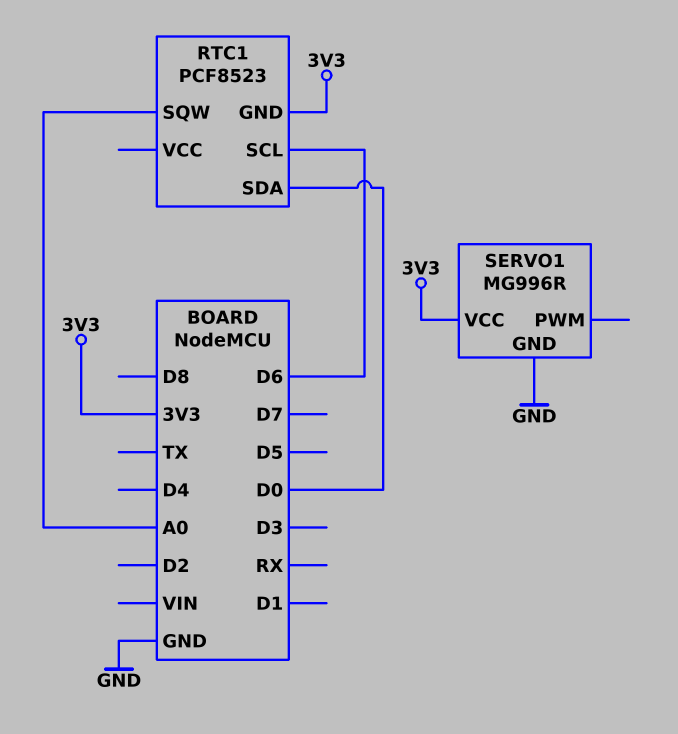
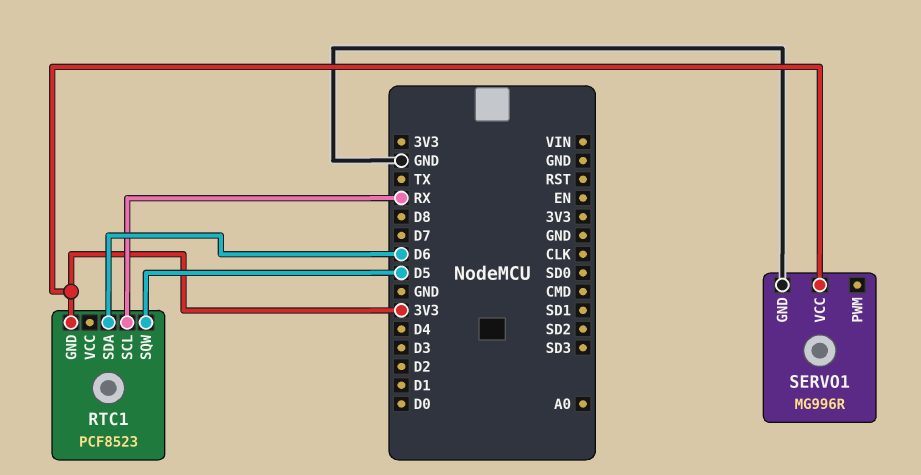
RTC1 pin SCL: D6 -> RX
RTC1 pin SDA: D0 -> D6
RTC1 pin SQW: A0 -> D5

